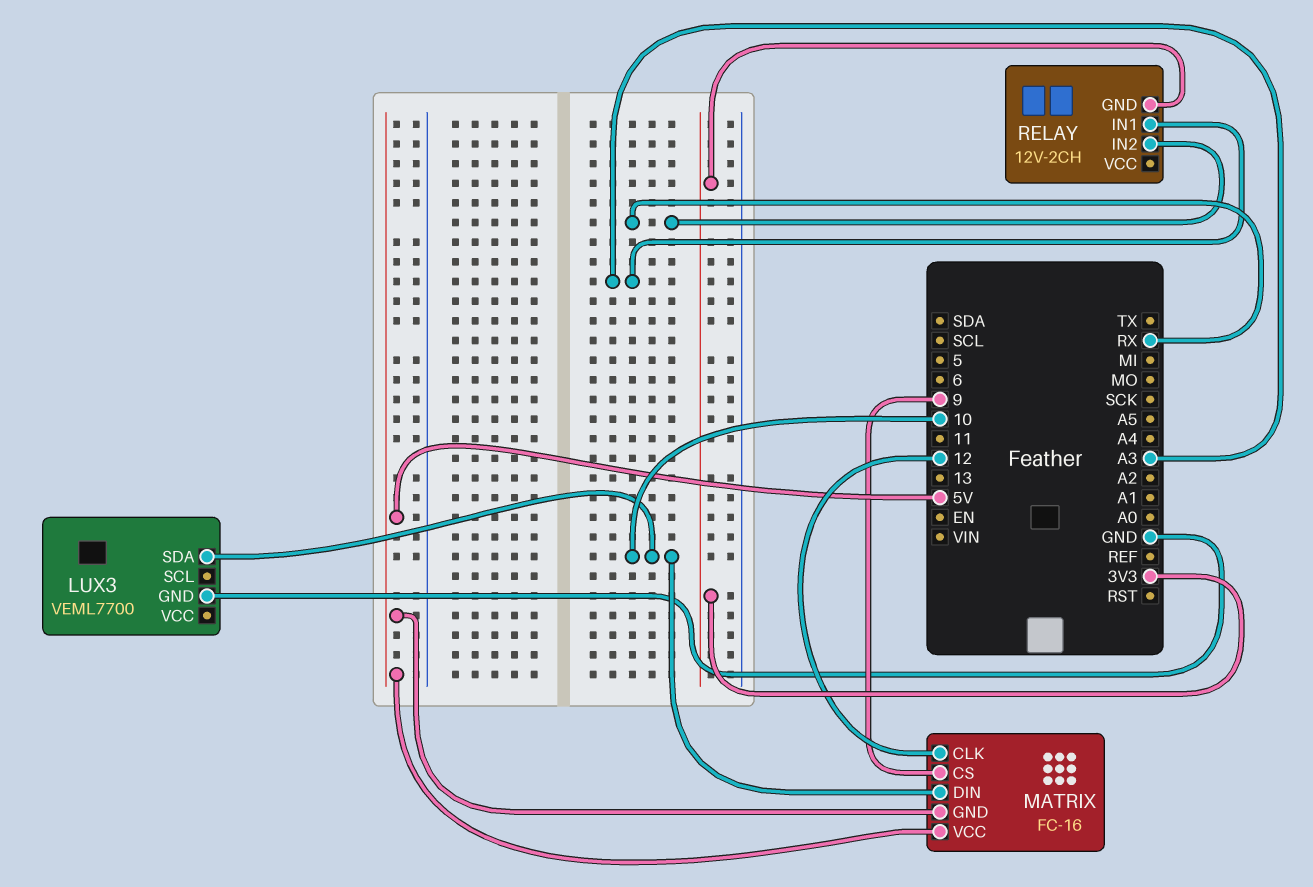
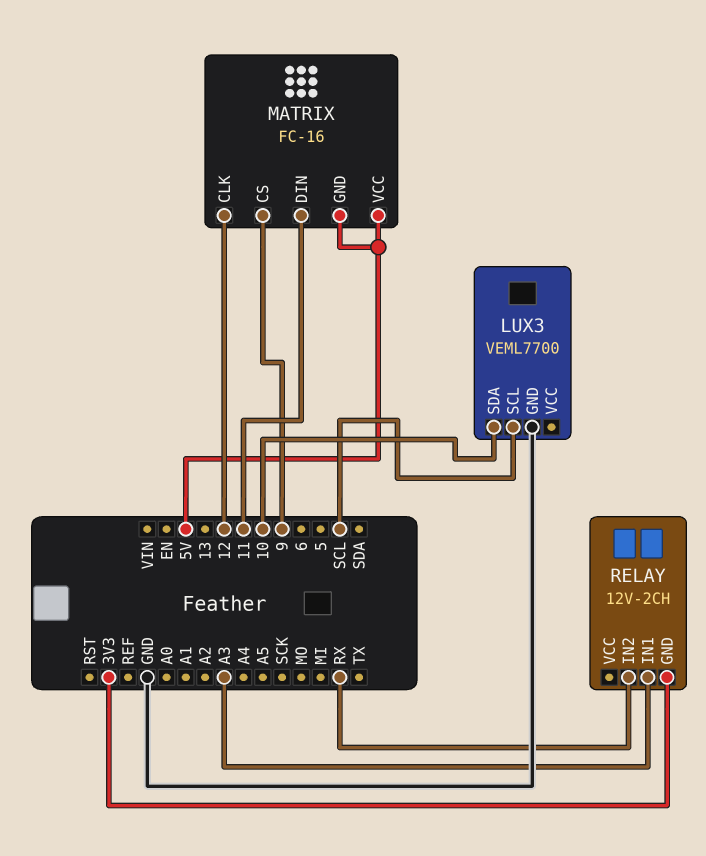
LUX3 pin SCL: none -> SCL
MATRIX pin DIN: 10 -> 11

